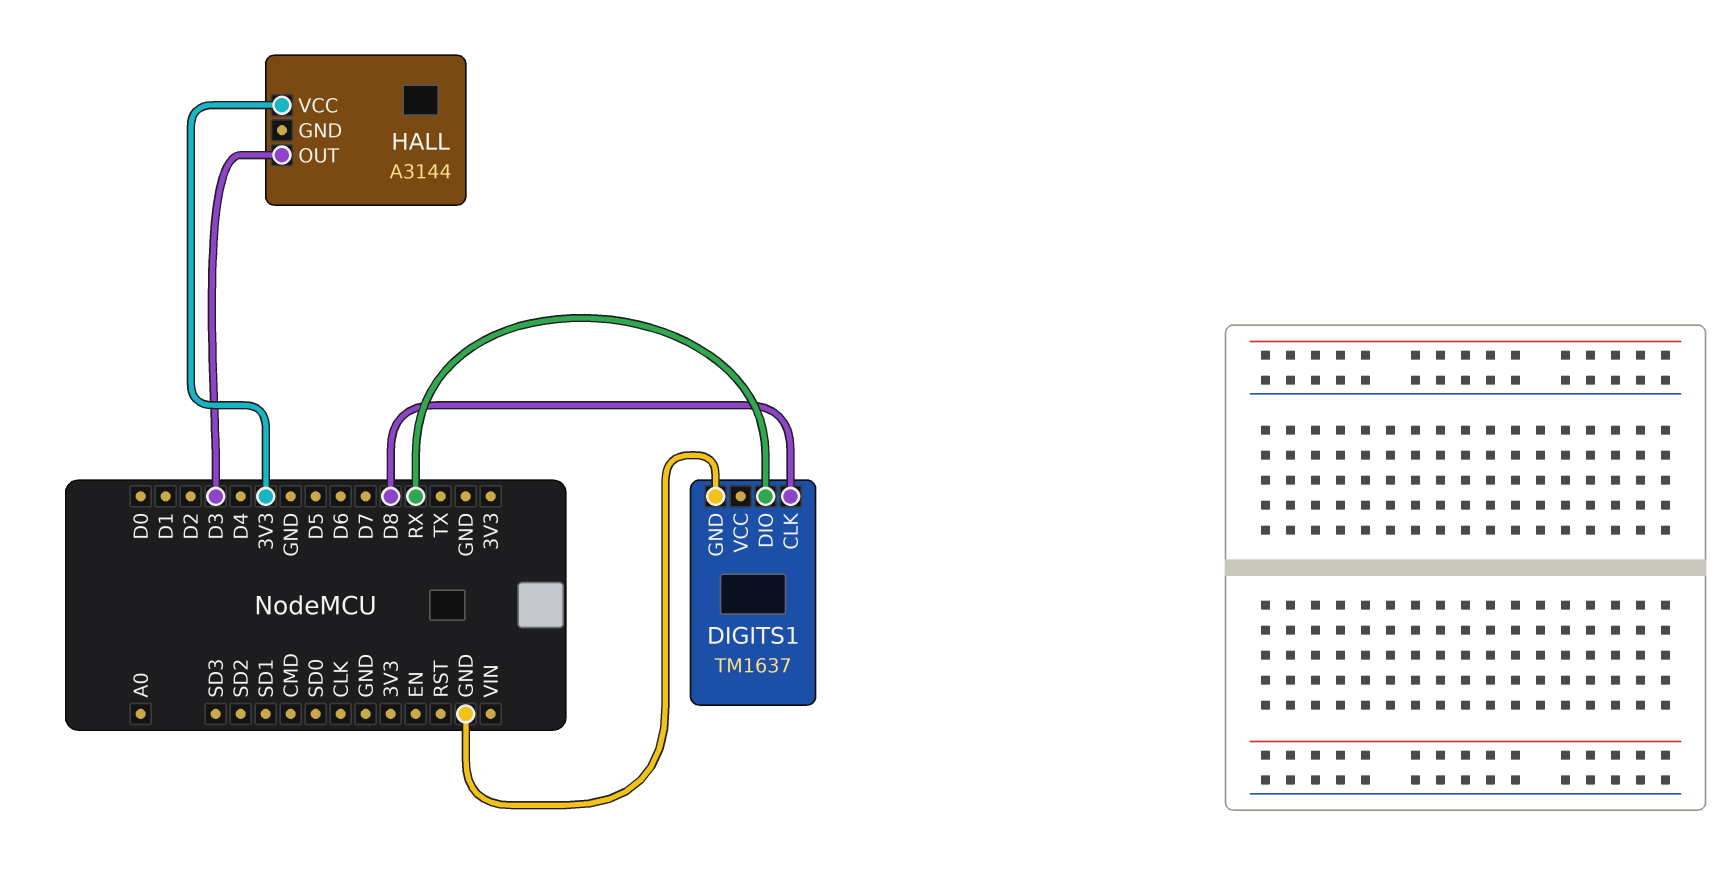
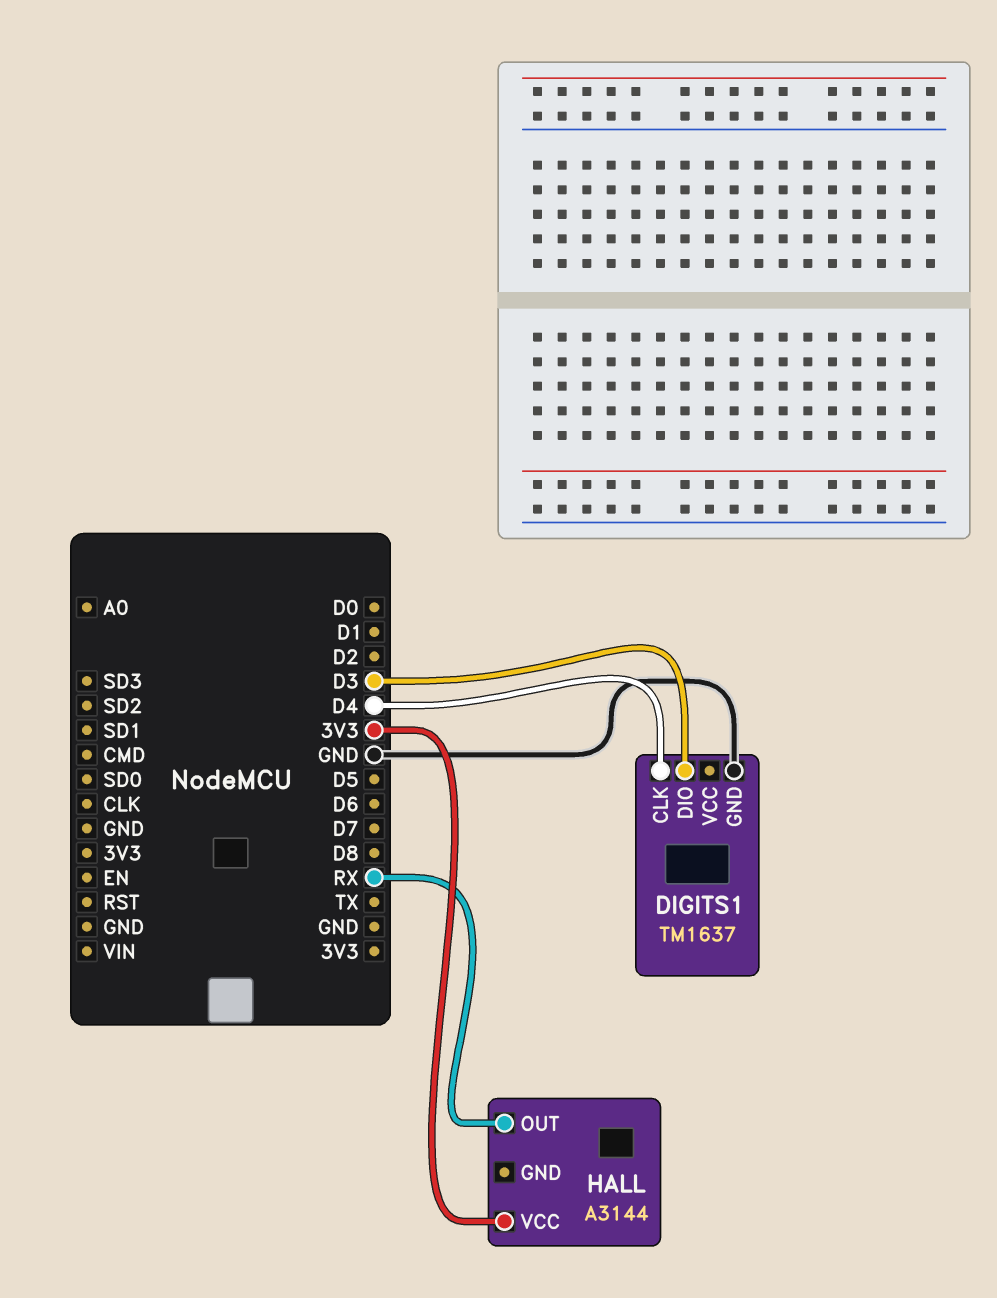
DIGITS1 pin CLK: D8 -> D4
DIGITS1 pin DIO: RX -> D3
HALL pin OUT: D3 -> RX

